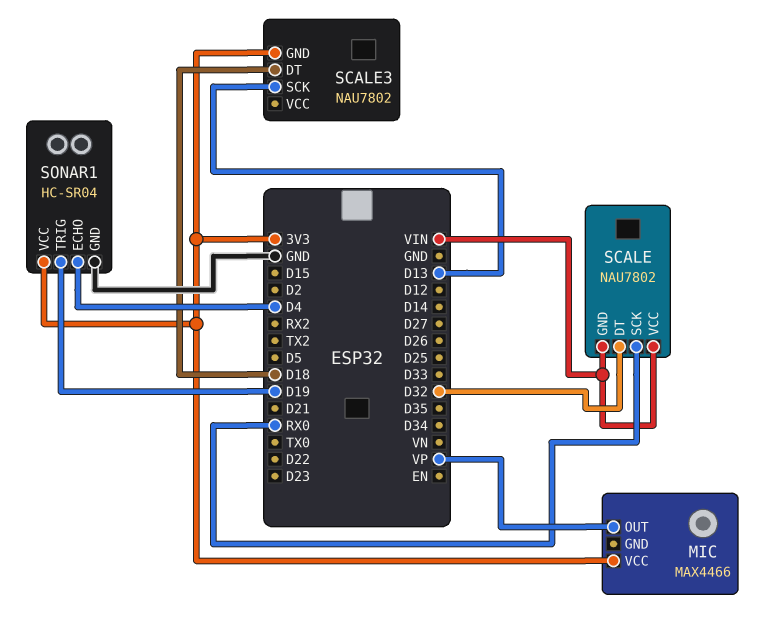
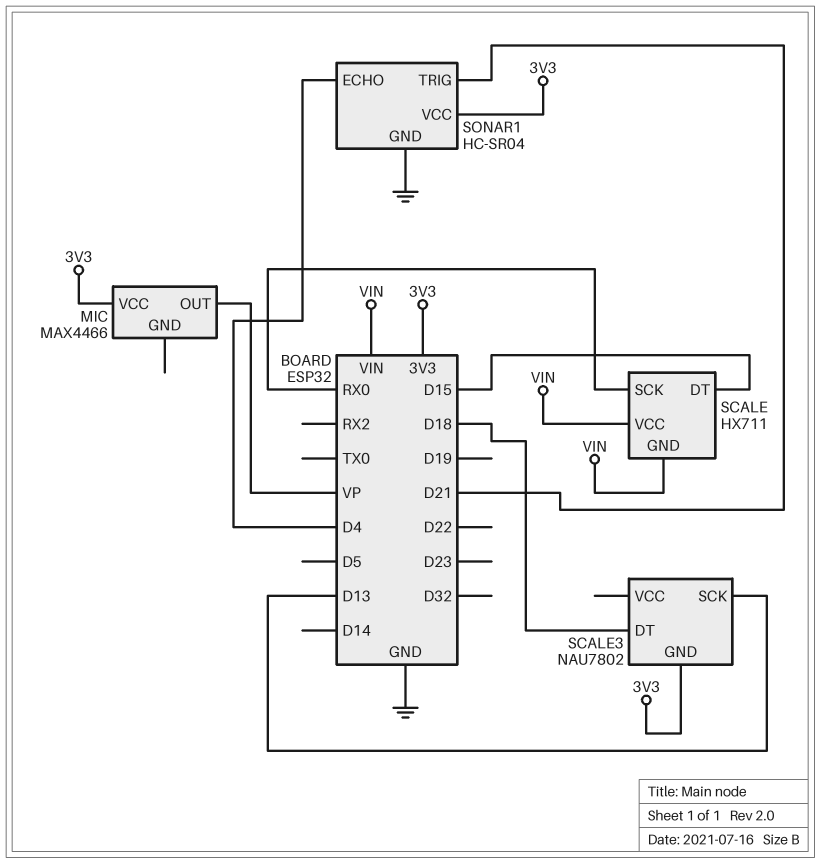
SCALE: NAU7802 -> HX711
SCALE pin DT: D32 -> D15
SONAR1 pin TRIG: D19 -> D21

